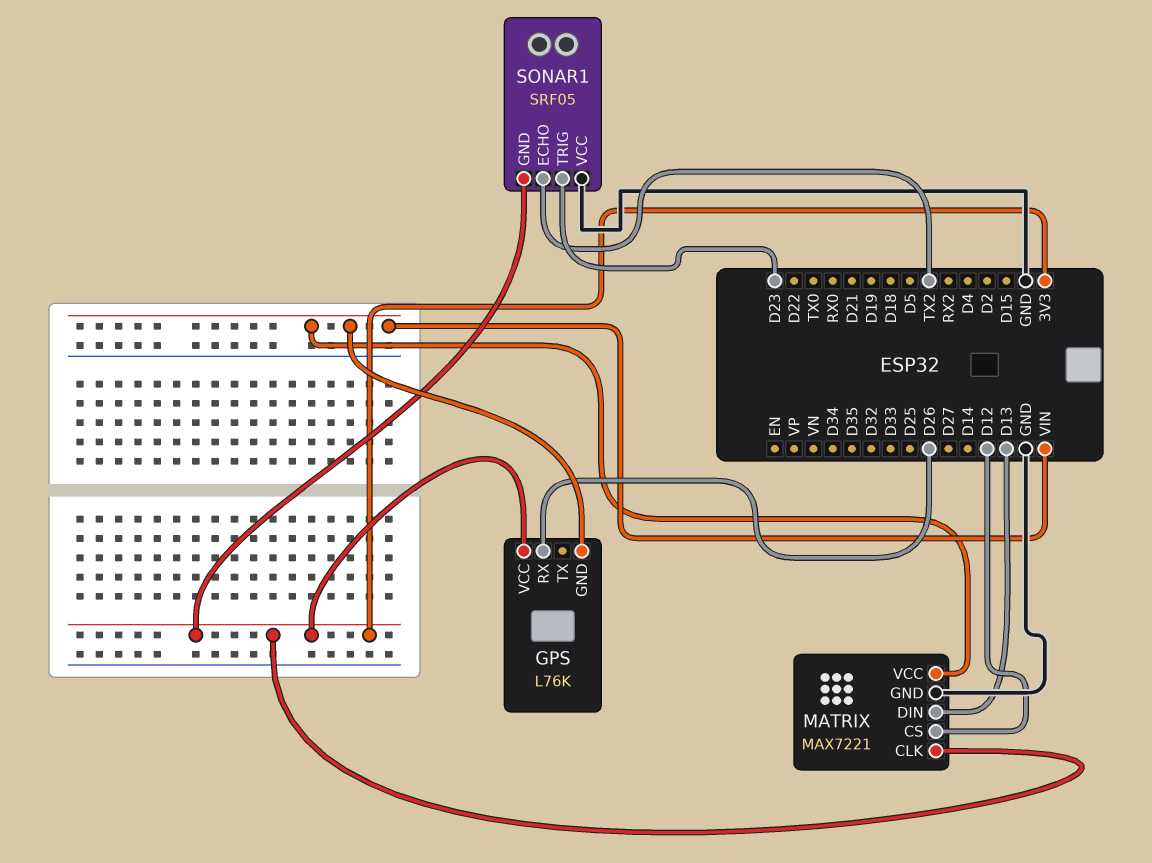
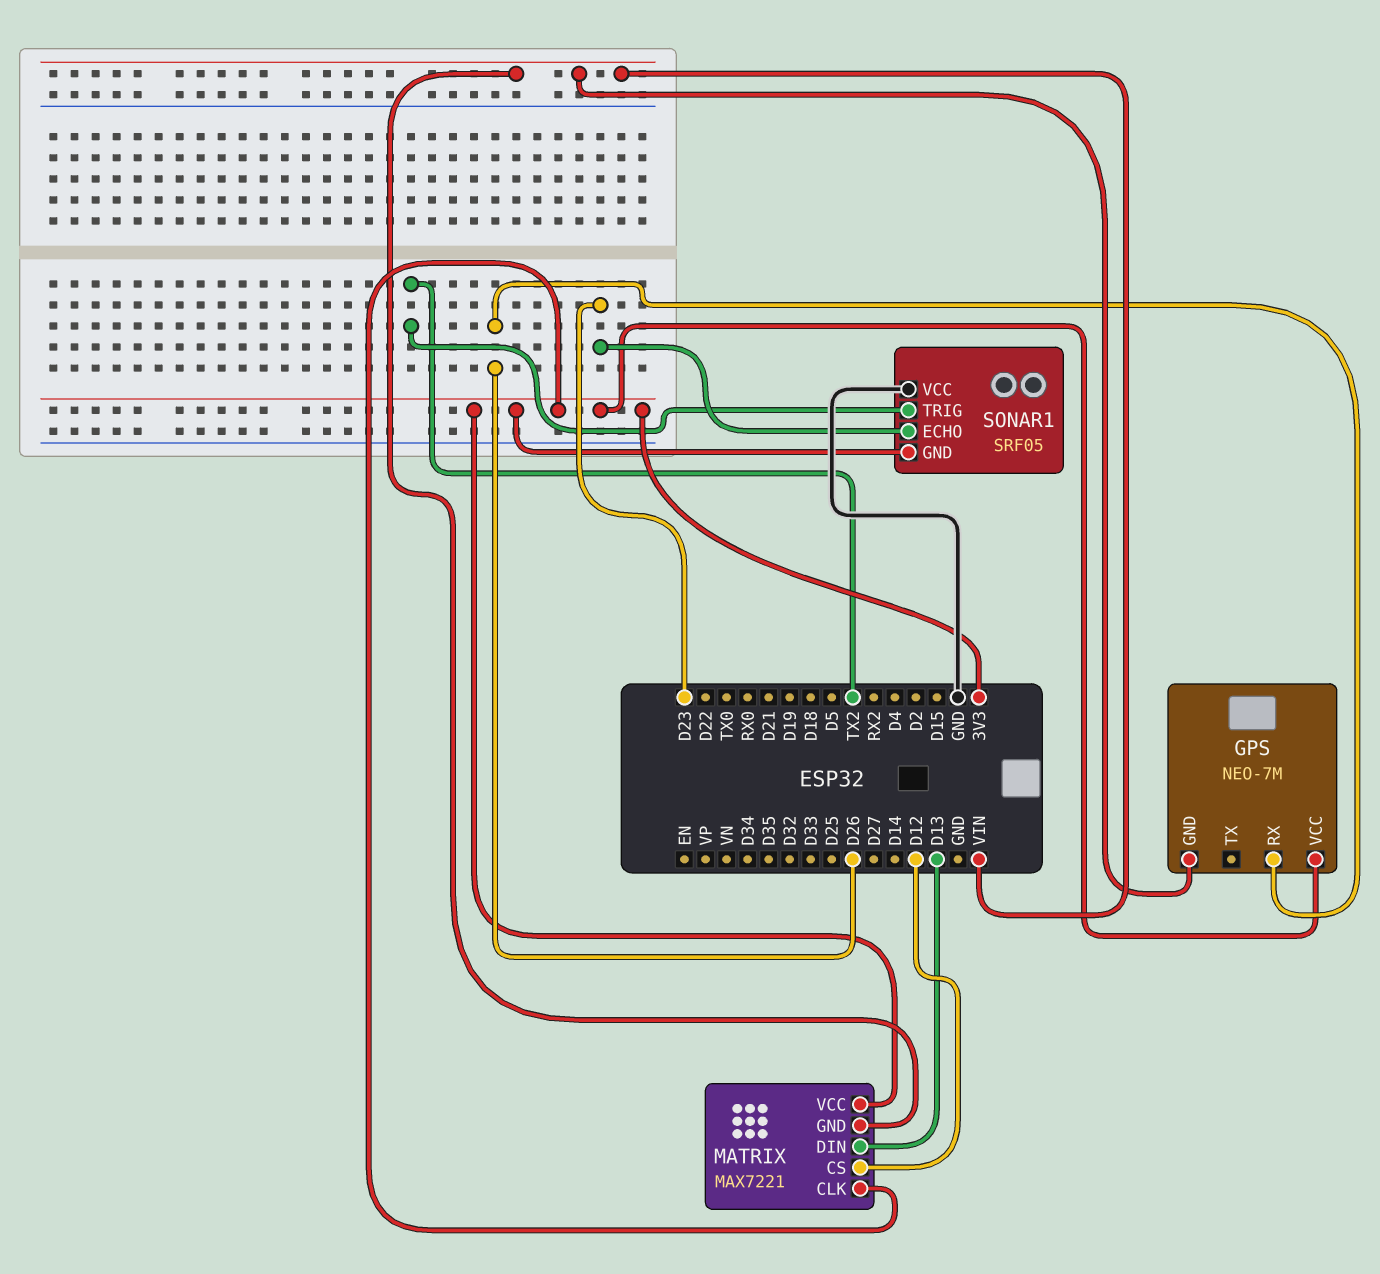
GPS: L76K -> NEO-7M
MATRIX pin GND: GND -> VIN
MATRIX pin VCC: VIN -> 3V3
SONAR1 pin ECHO: TX2 -> D23
SONAR1 pin TRIG: D23 -> TX2

